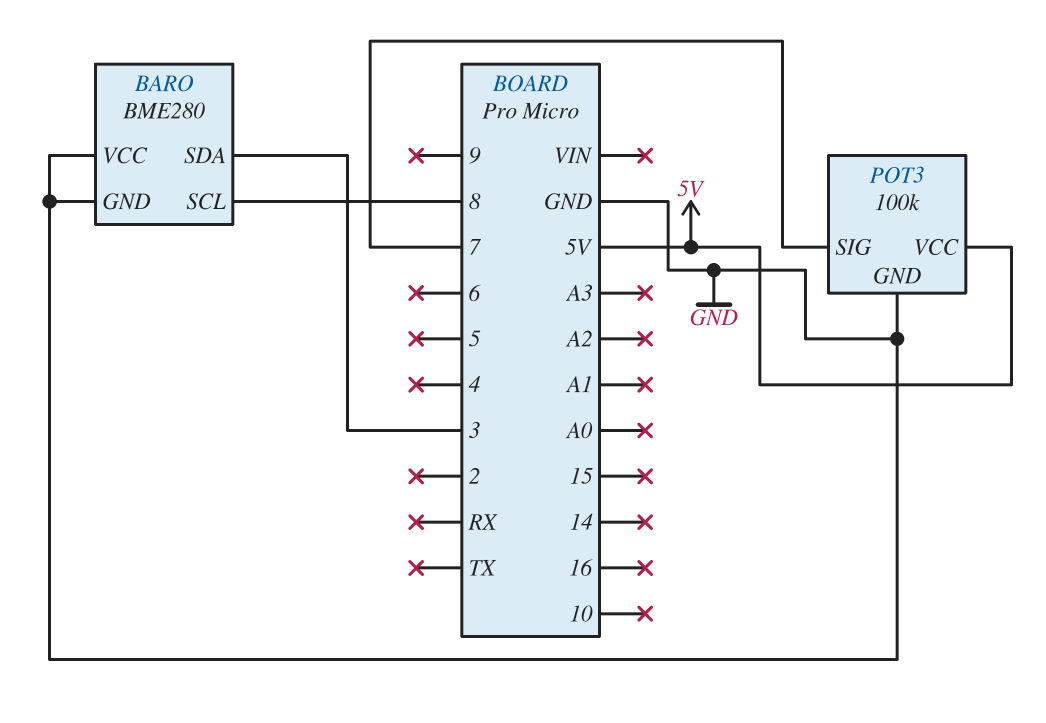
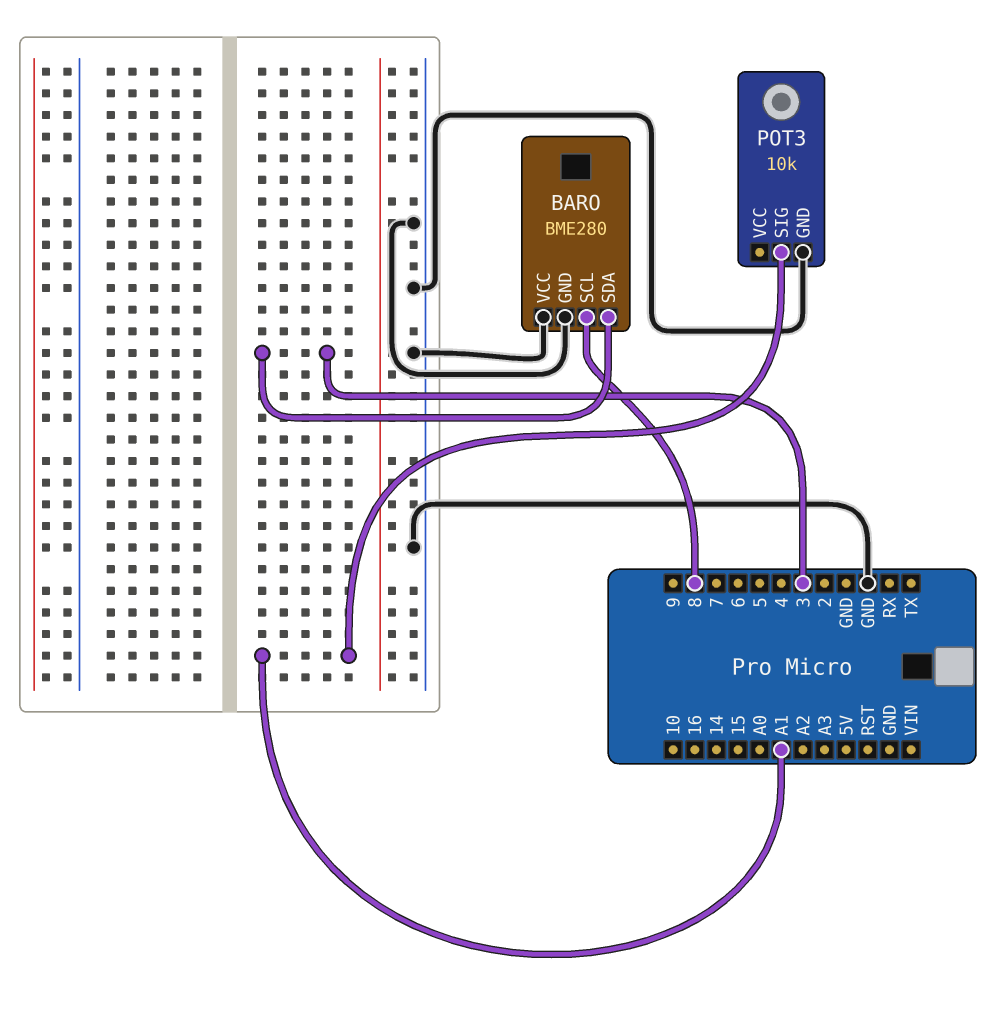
POT3: 100k -> 10k
POT3 pin SIG: 7 -> A1
POT3 pin VCC: 5V -> none

